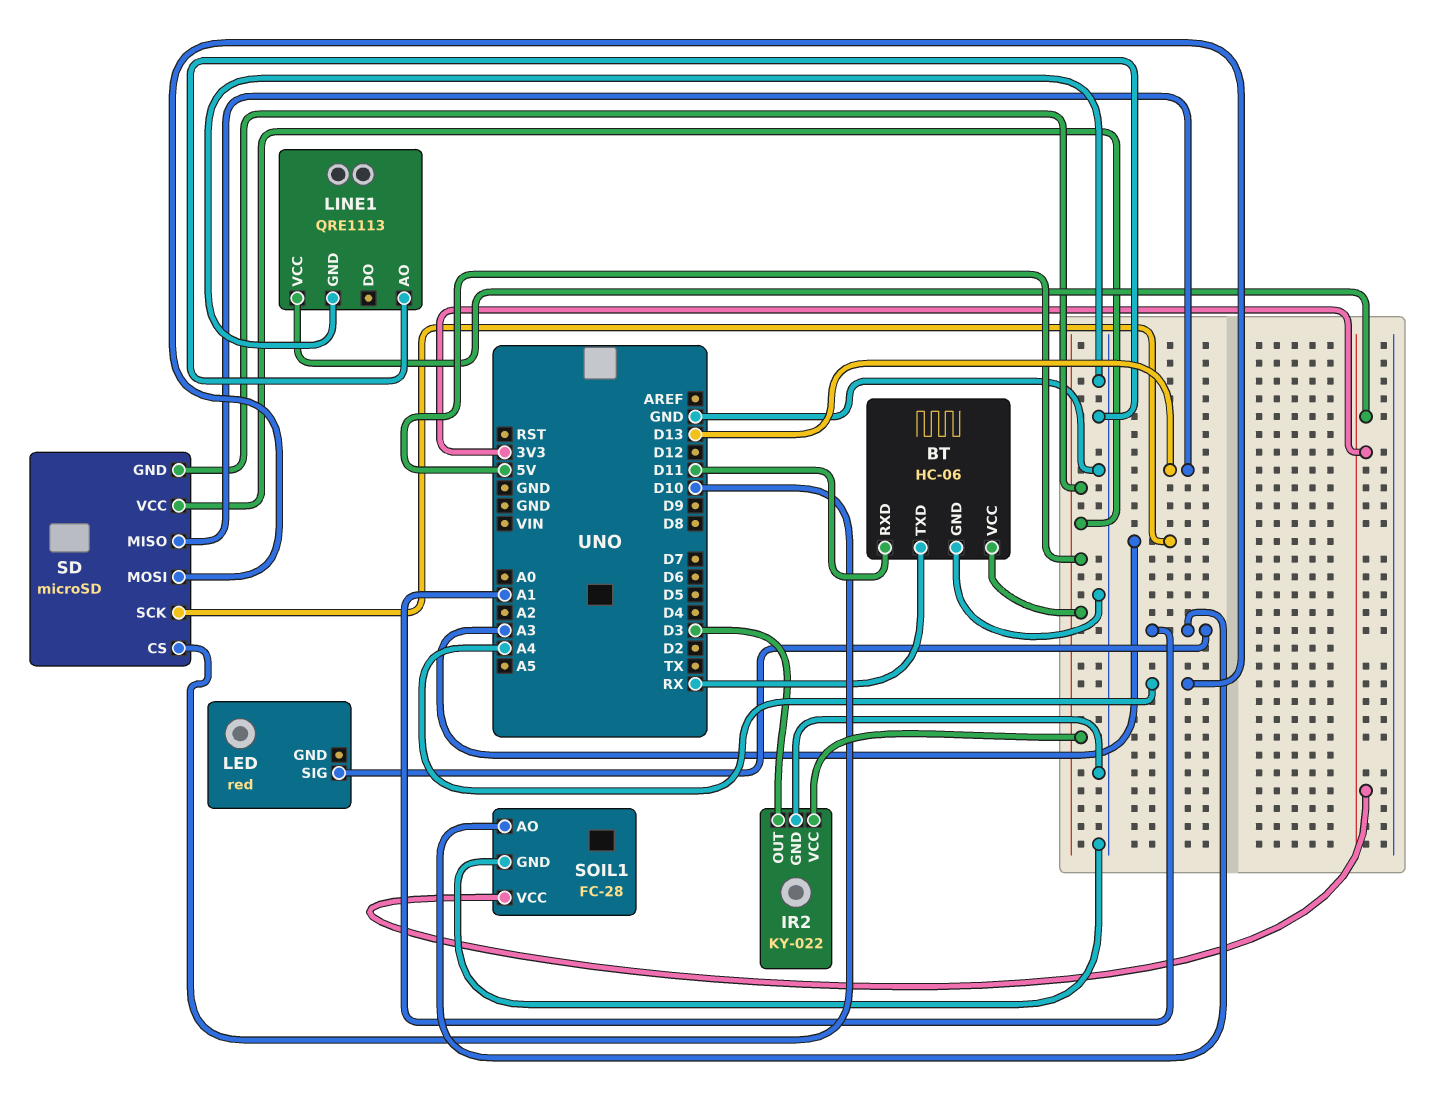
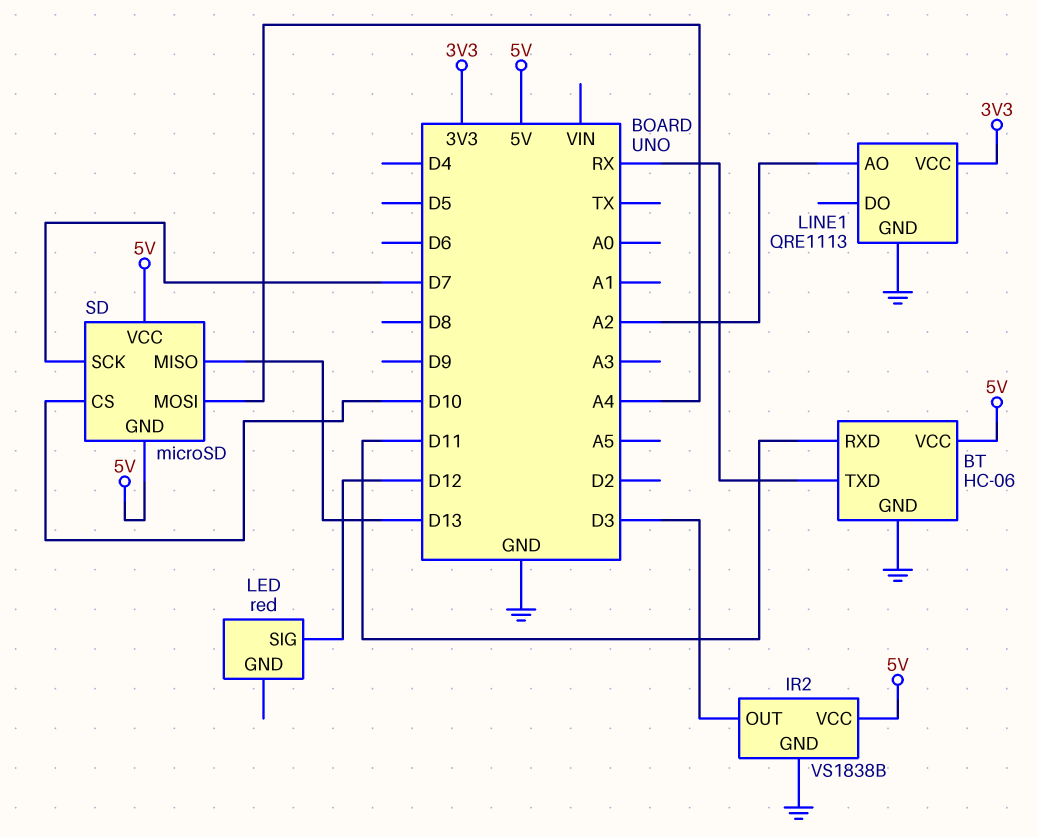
IR2: KY-022 -> VS1838B
LED pin SIG: A1 -> D12
LINE1 pin AO: GND -> A2
SD pin SCK: A3 -> D7
SOIL1: FC-28 -> none
SOIL1 pin AO: A1 -> none
SOIL1 pin GND: GND -> none
SOIL1 pin VCC: 3V3 -> none

